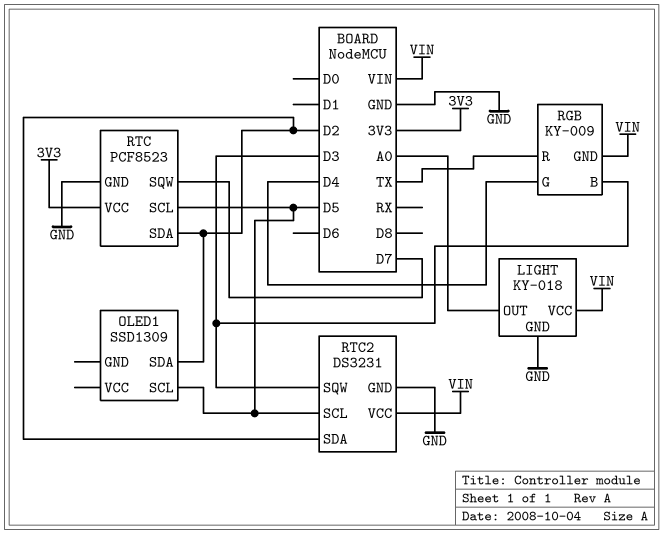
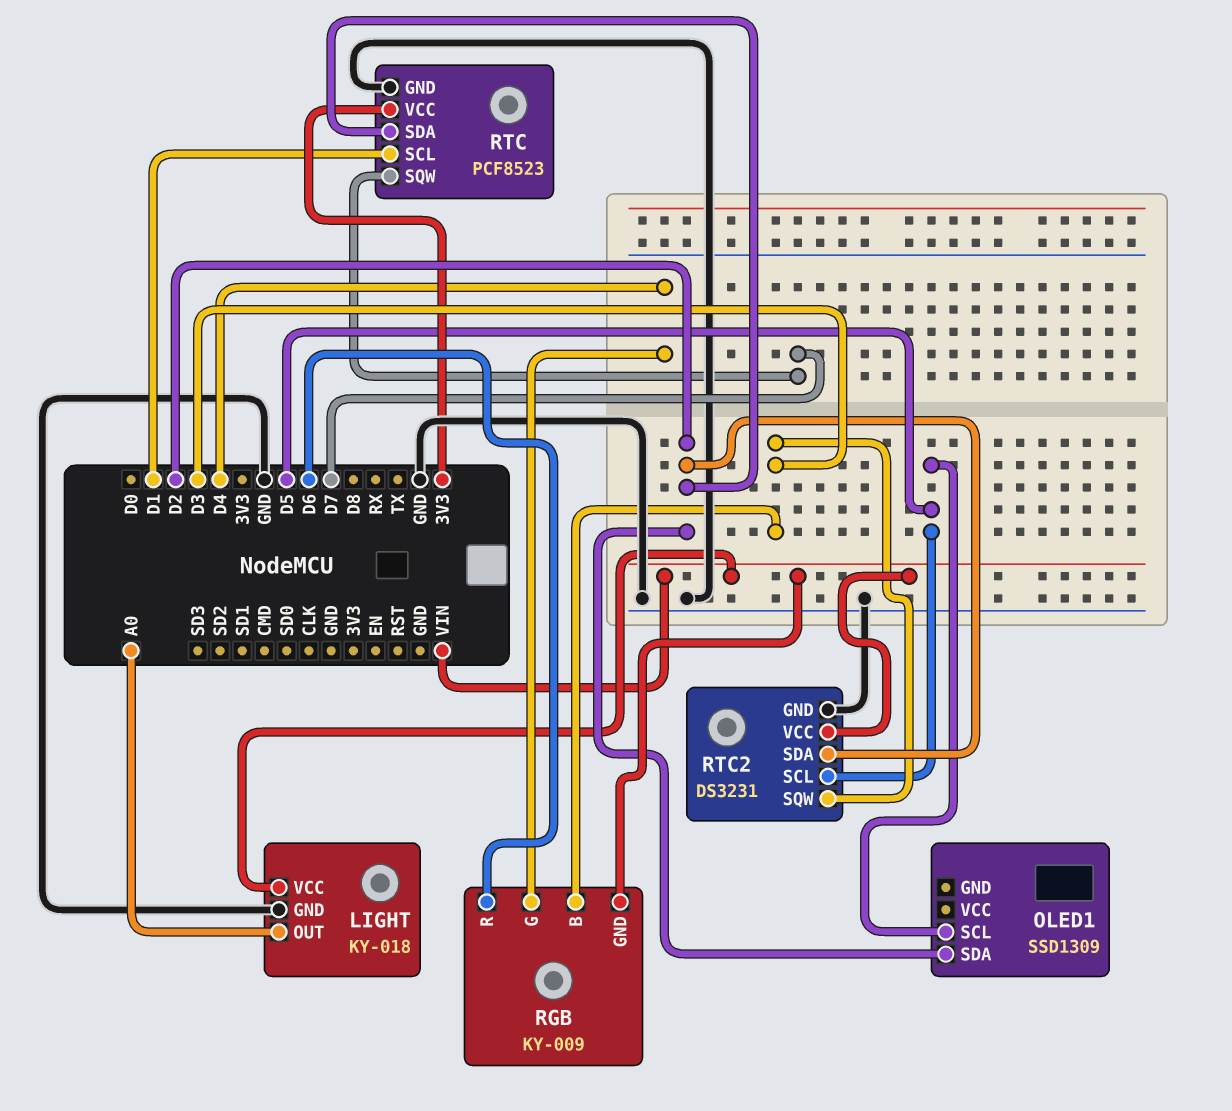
RGB pin R: TX -> D6
RTC pin SCL: D5 -> D1

